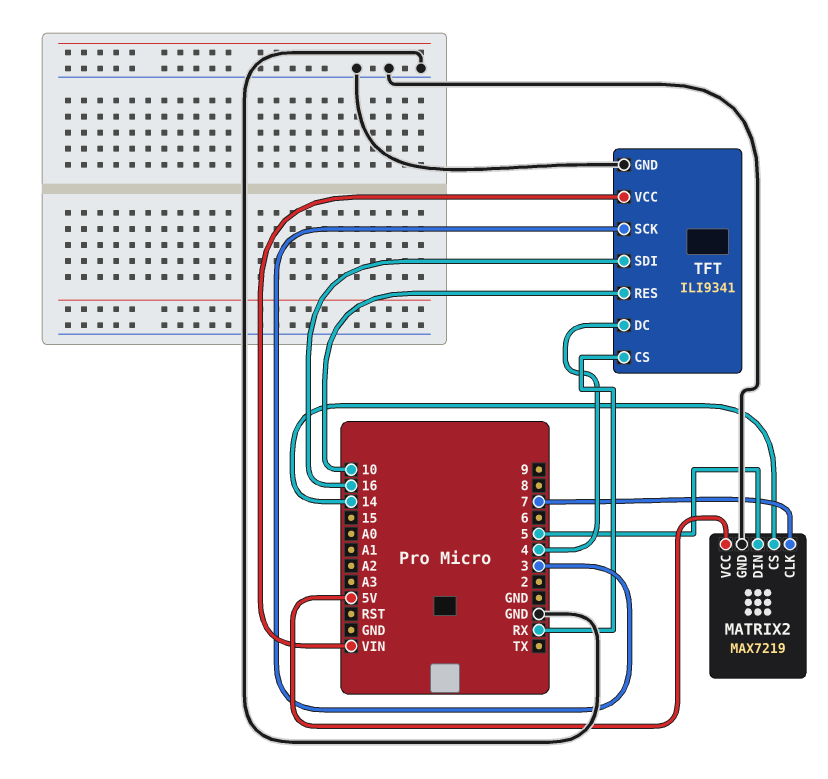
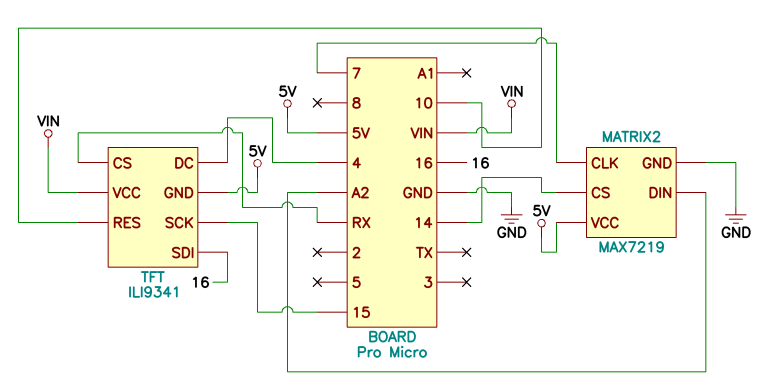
MATRIX2 pin DIN: 5 -> A2
TFT pin GND: GND -> 5V
TFT pin SCK: 3 -> 15

